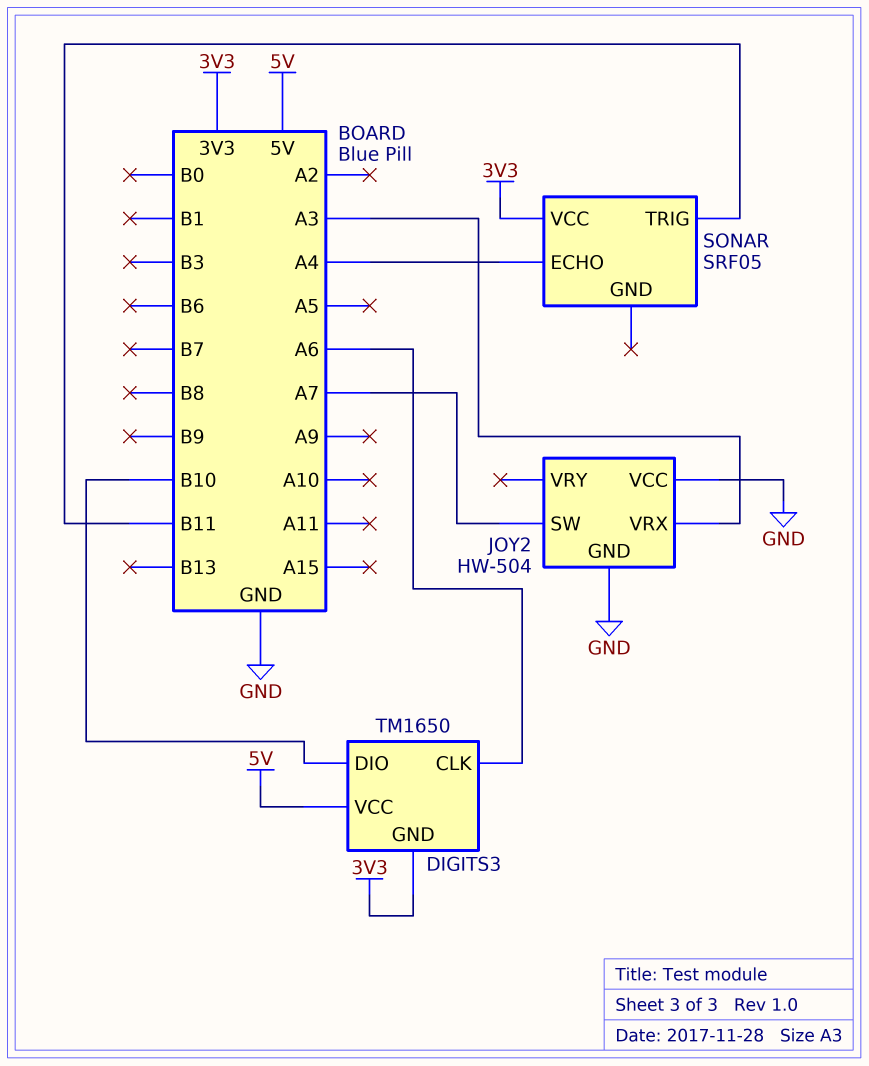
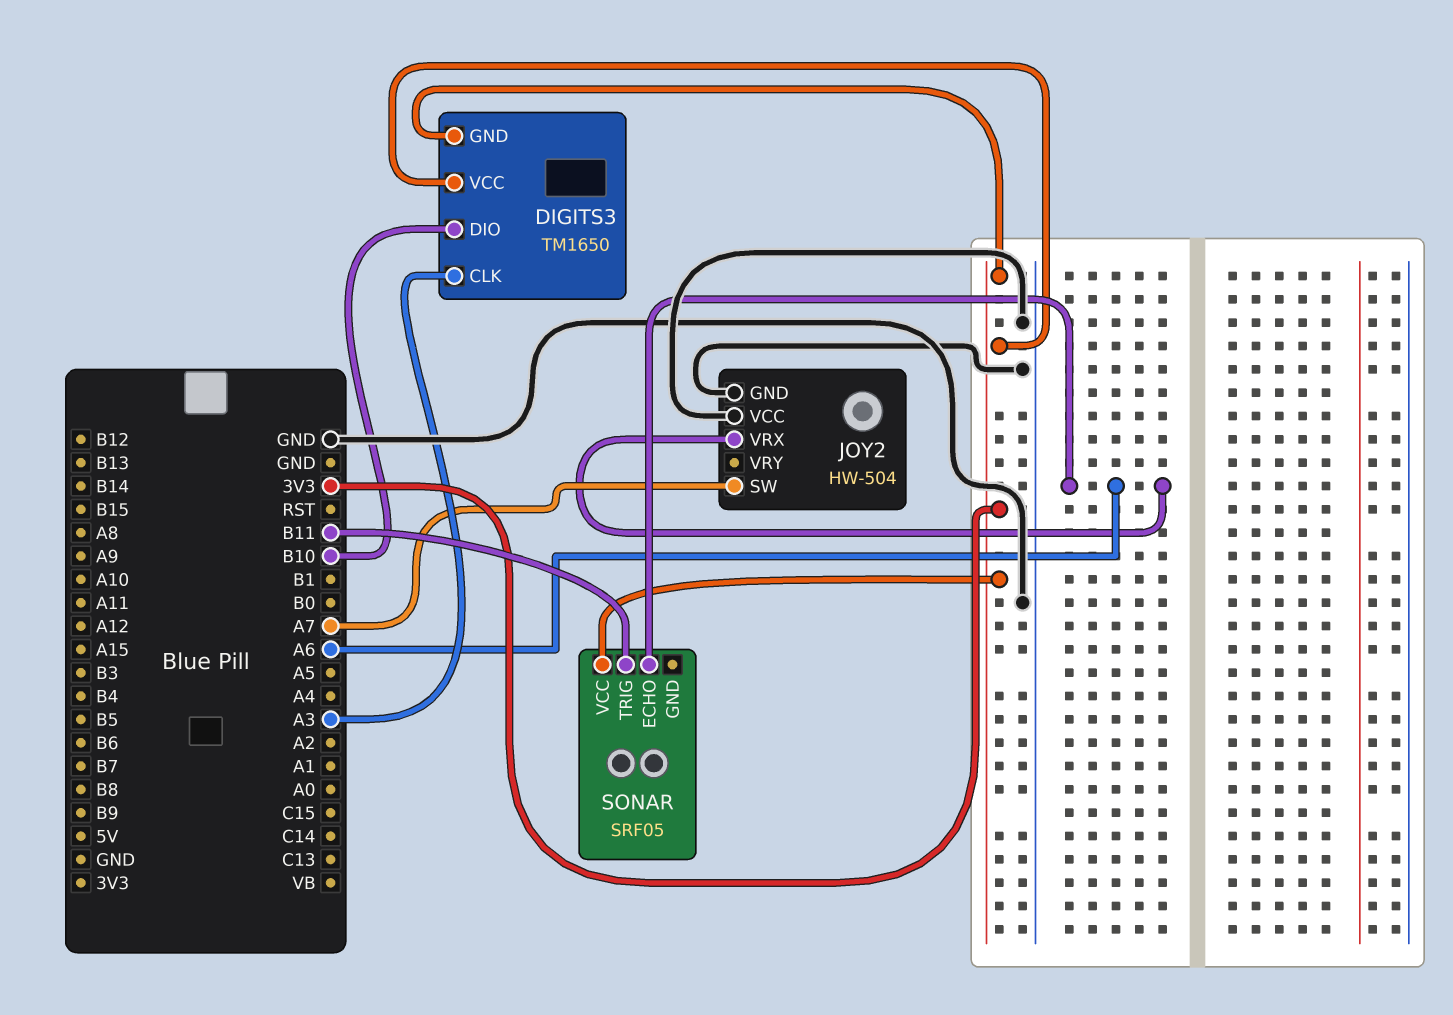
DIGITS3 pin CLK: A6 -> A3
DIGITS3 pin VCC: 5V -> 3V3
JOY2 pin VRX: A3 -> A6
SONAR pin ECHO: A4 -> A6

